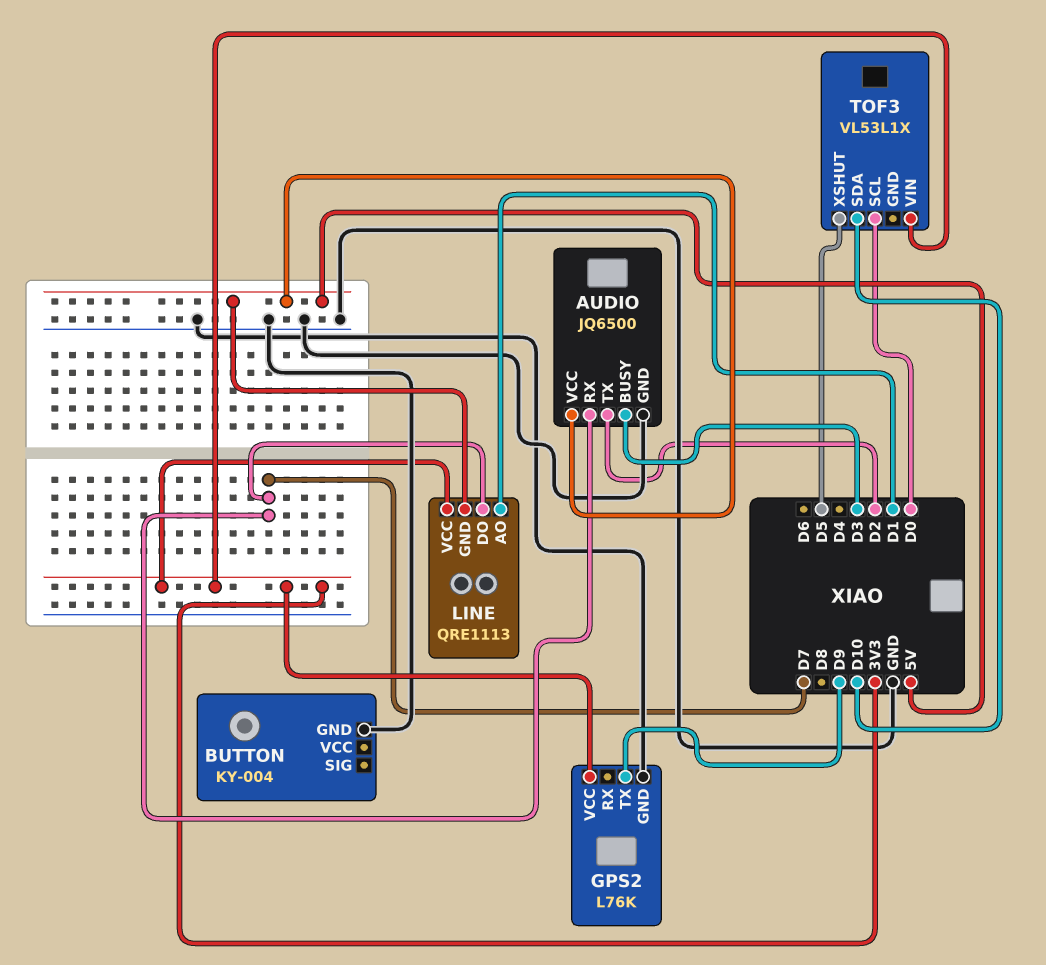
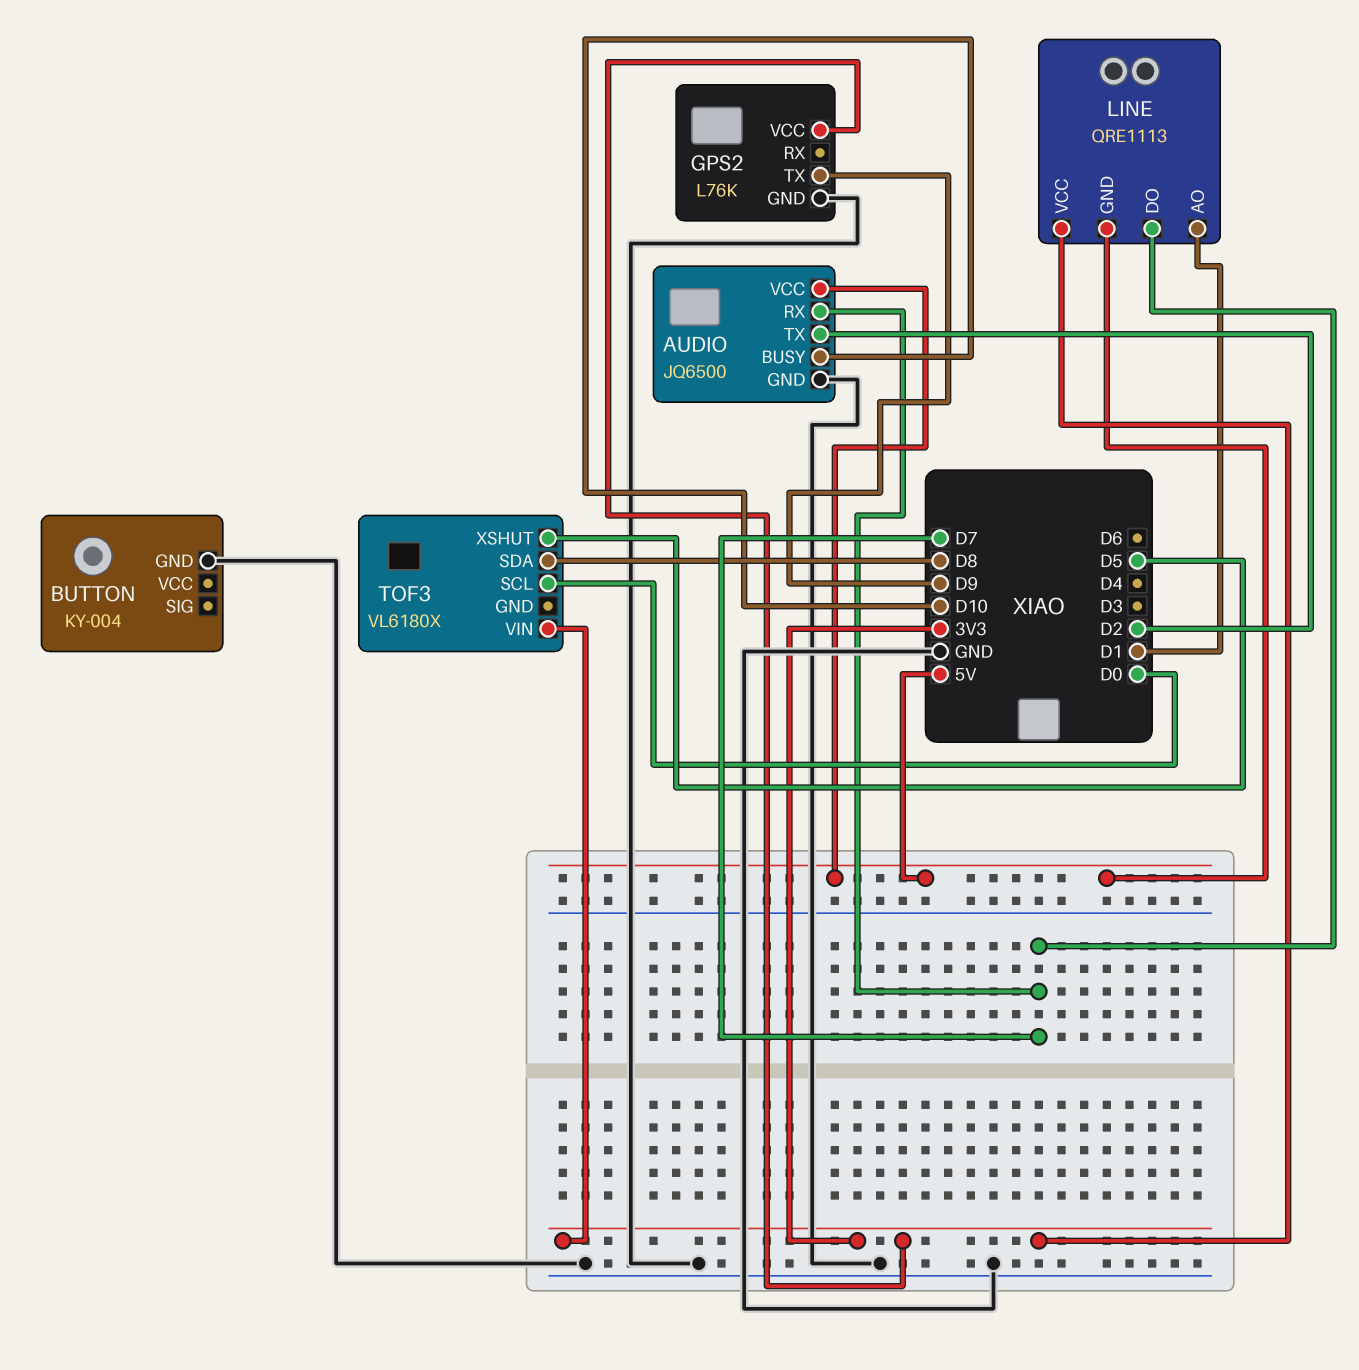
AUDIO pin BUSY: D3 -> D10
TOF3: VL53L1X -> VL6180X
TOF3 pin SDA: D10 -> D8

